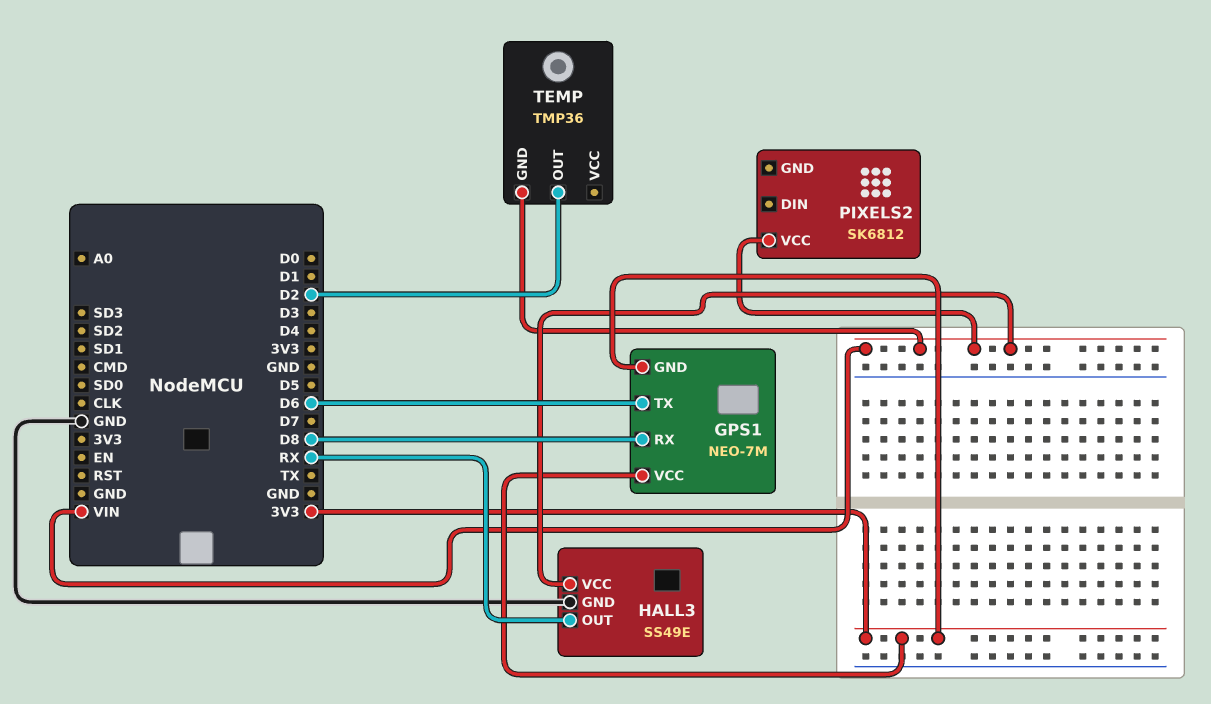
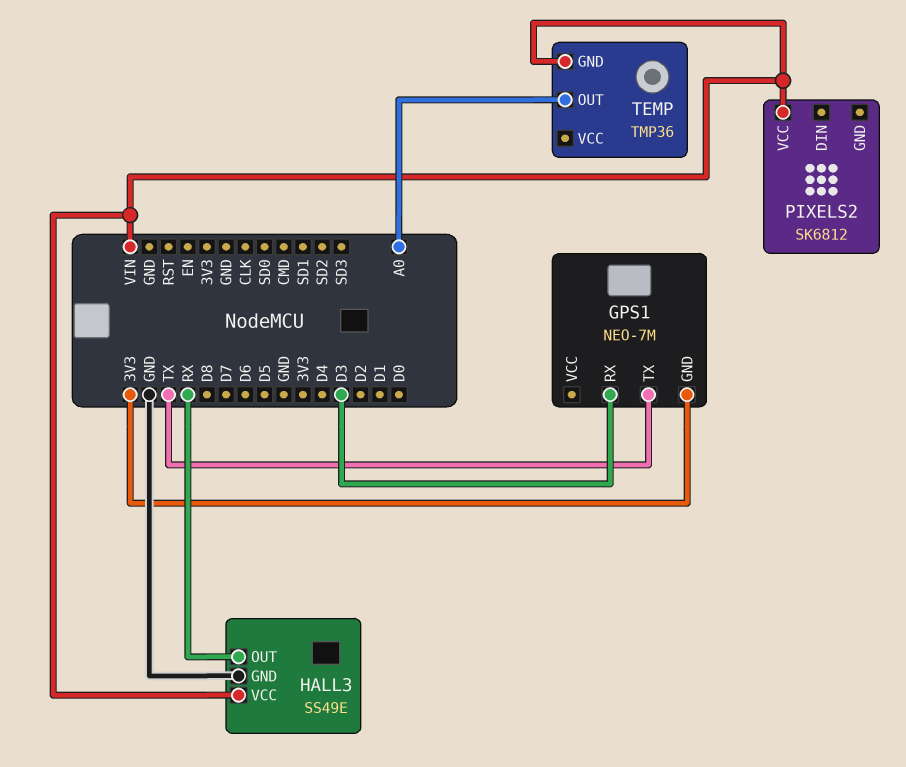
GPS1 pin RX: D8 -> D3
GPS1 pin TX: D6 -> TX
GPS1 pin VCC: 3V3 -> none
TEMP pin OUT: D2 -> A0

